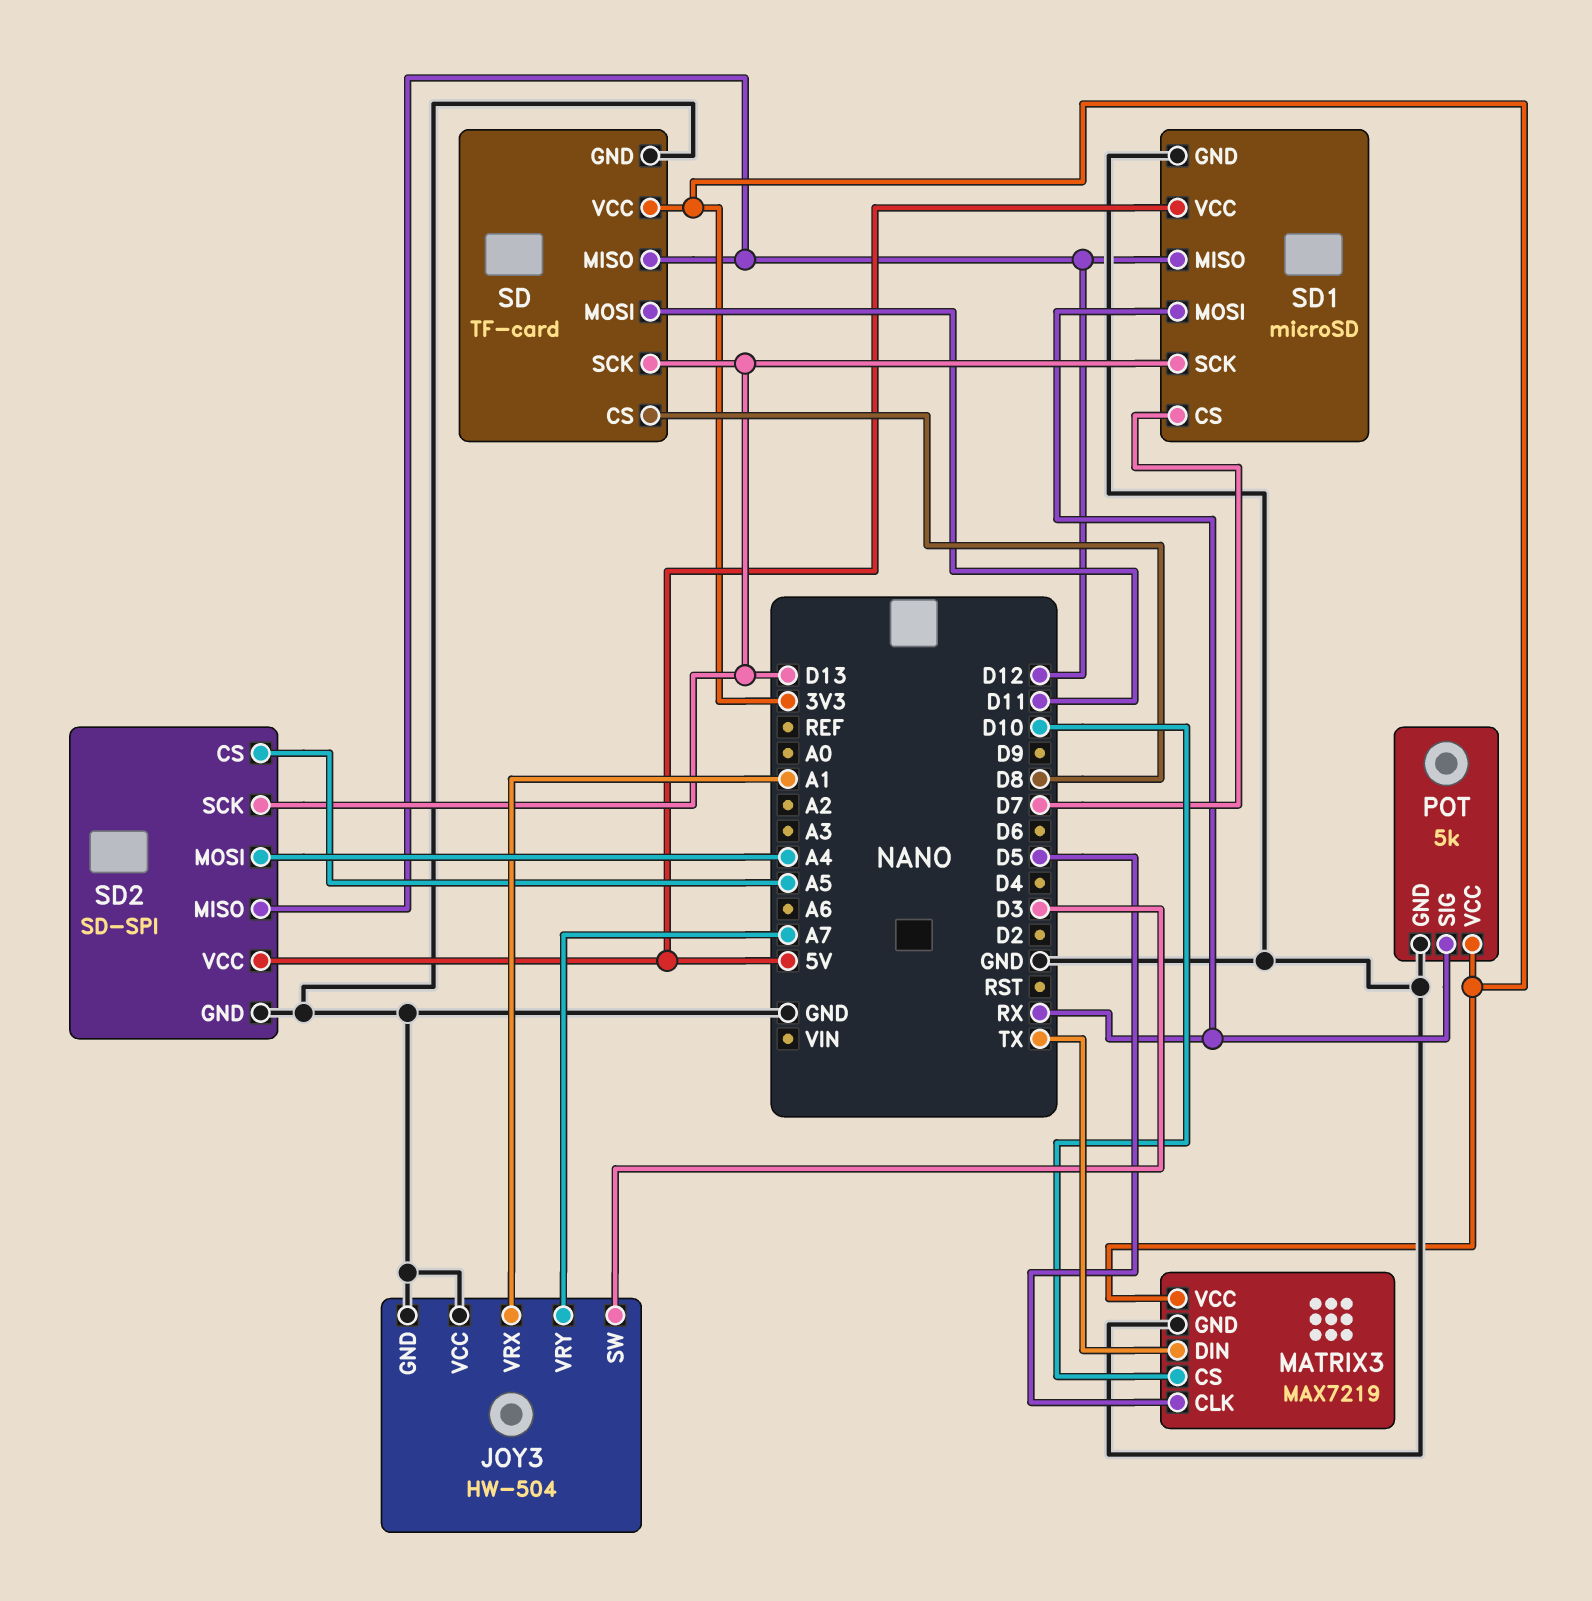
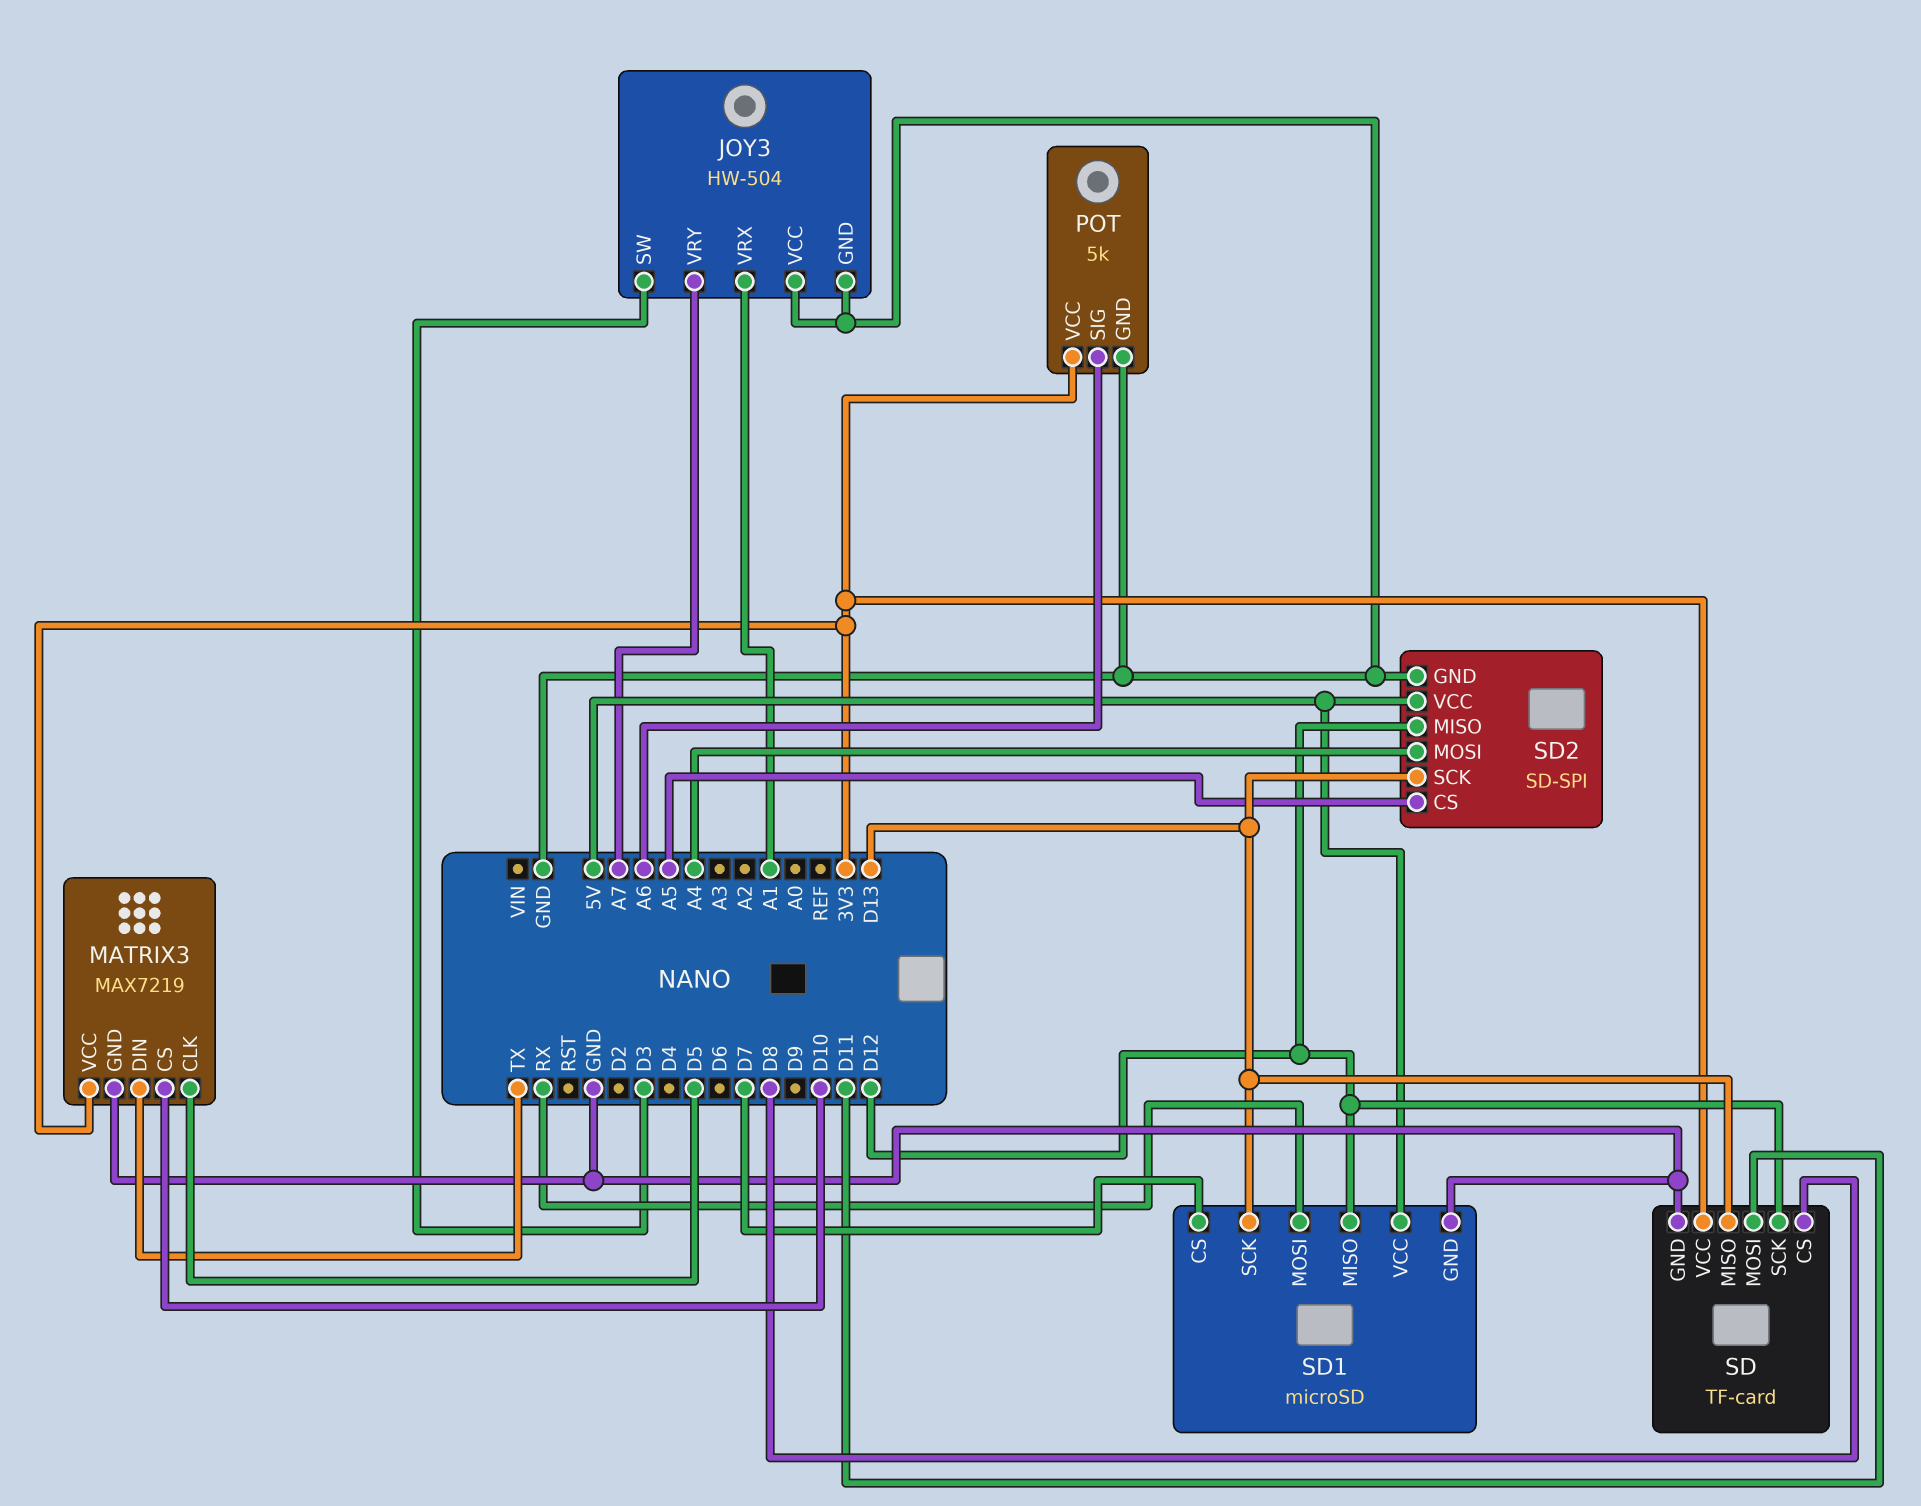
POT pin SIG: RX -> A6
SD pin MISO: D12 -> D13
SD pin SCK: D13 -> D12

